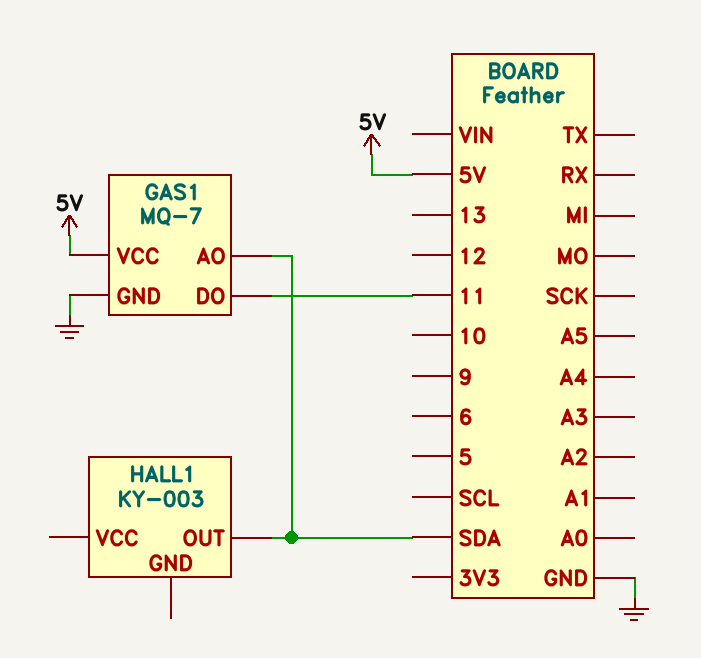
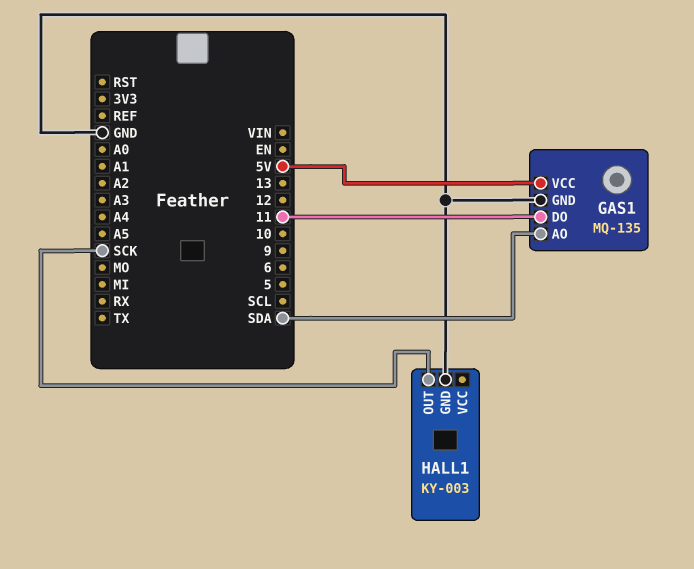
GAS1: MQ-7 -> MQ-135
HALL1 pin GND: none -> GND
HALL1 pin OUT: SDA -> SCK

